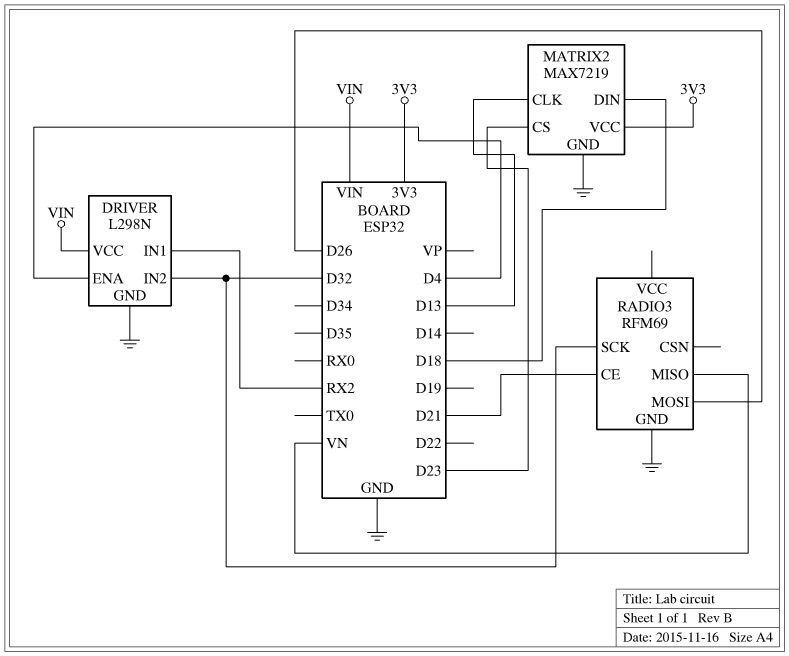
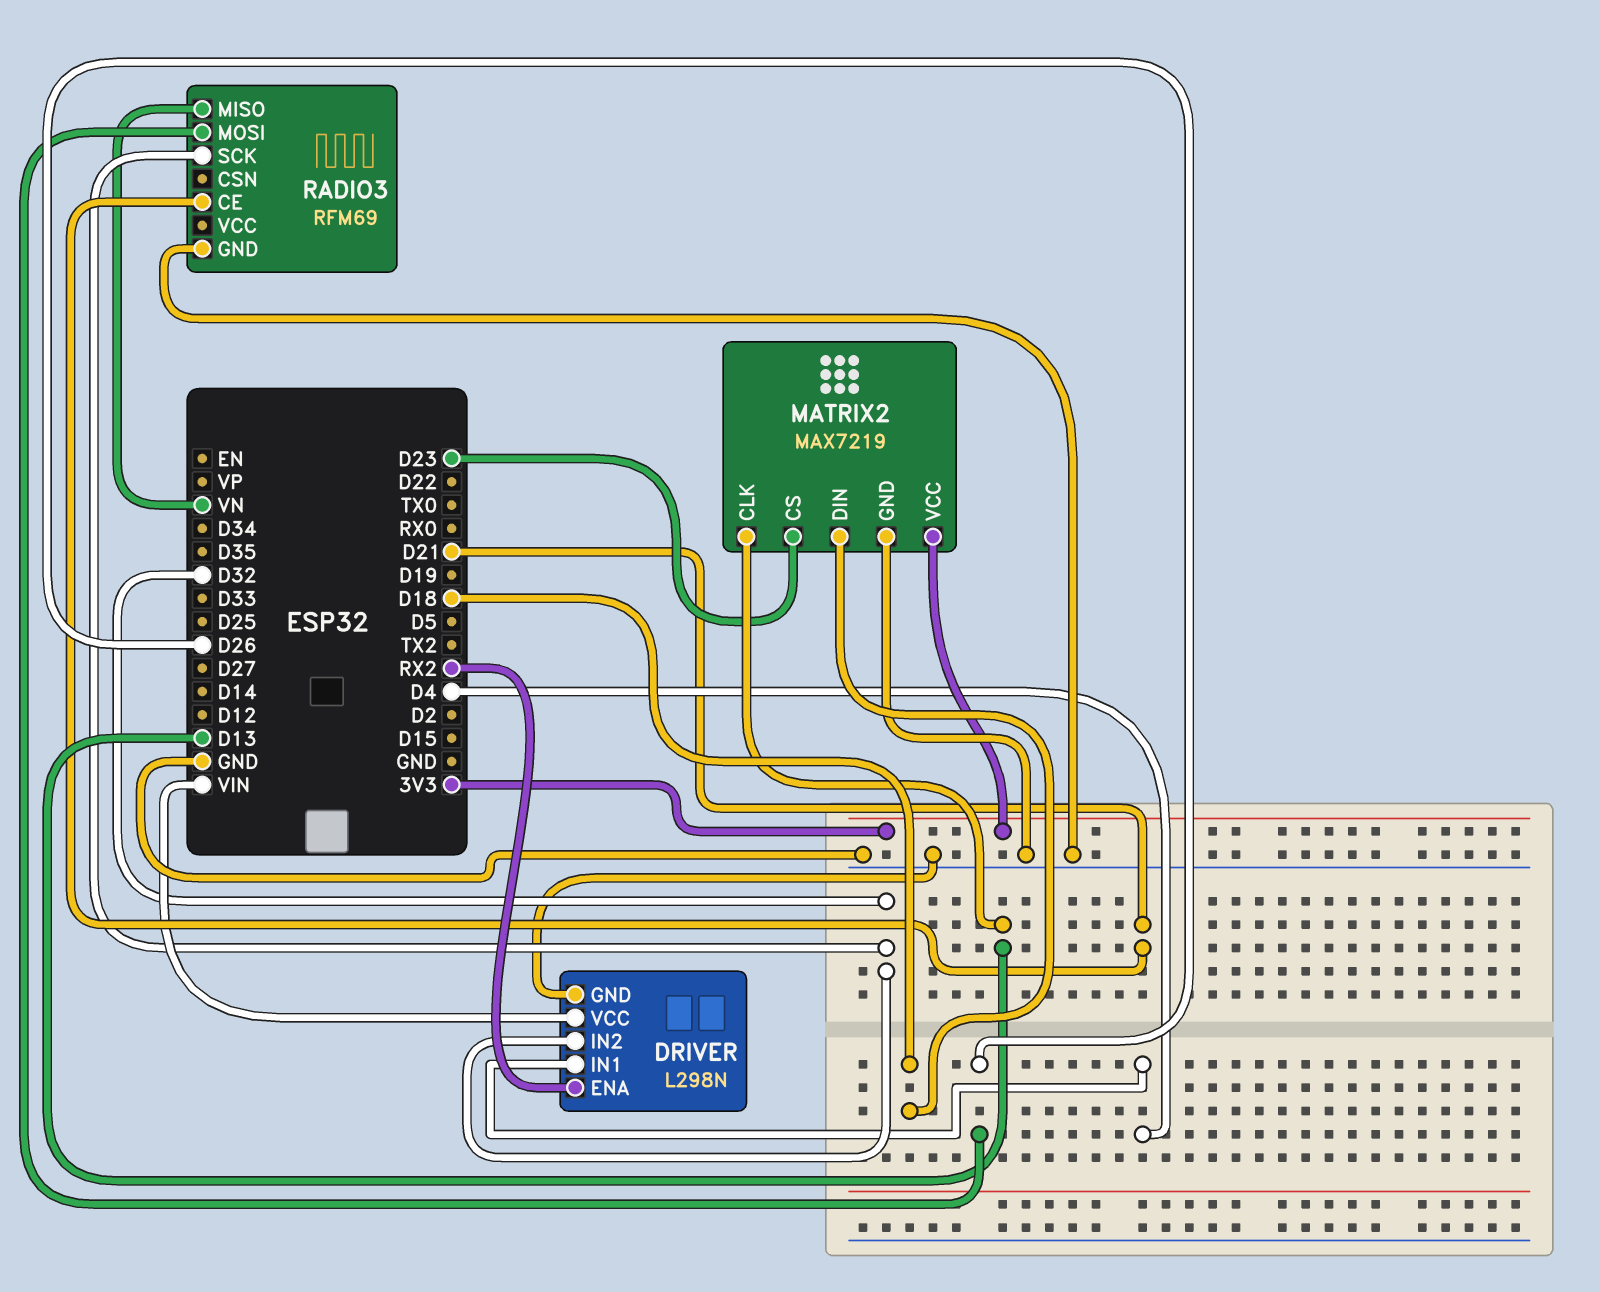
DRIVER pin ENA: D4 -> RX2
DRIVER pin IN1: RX2 -> D4

